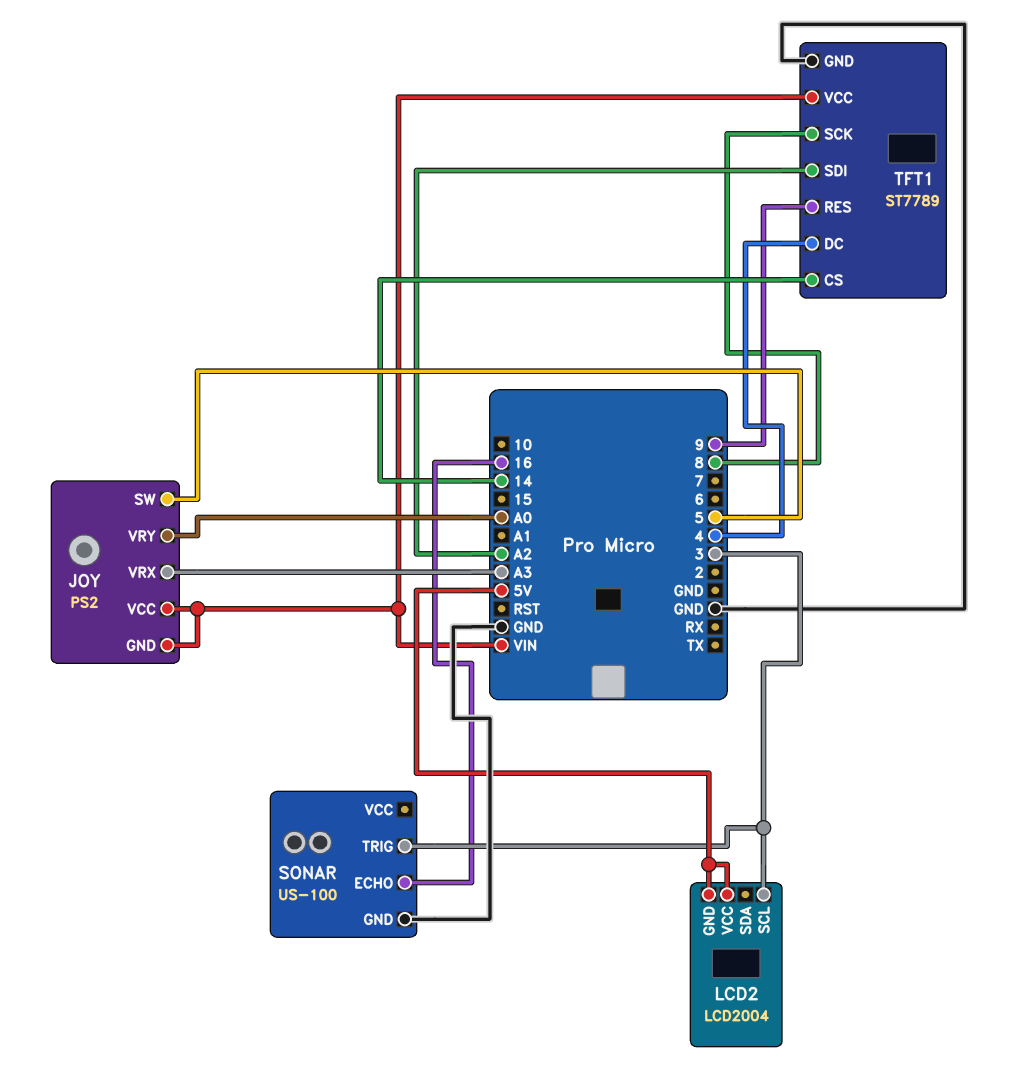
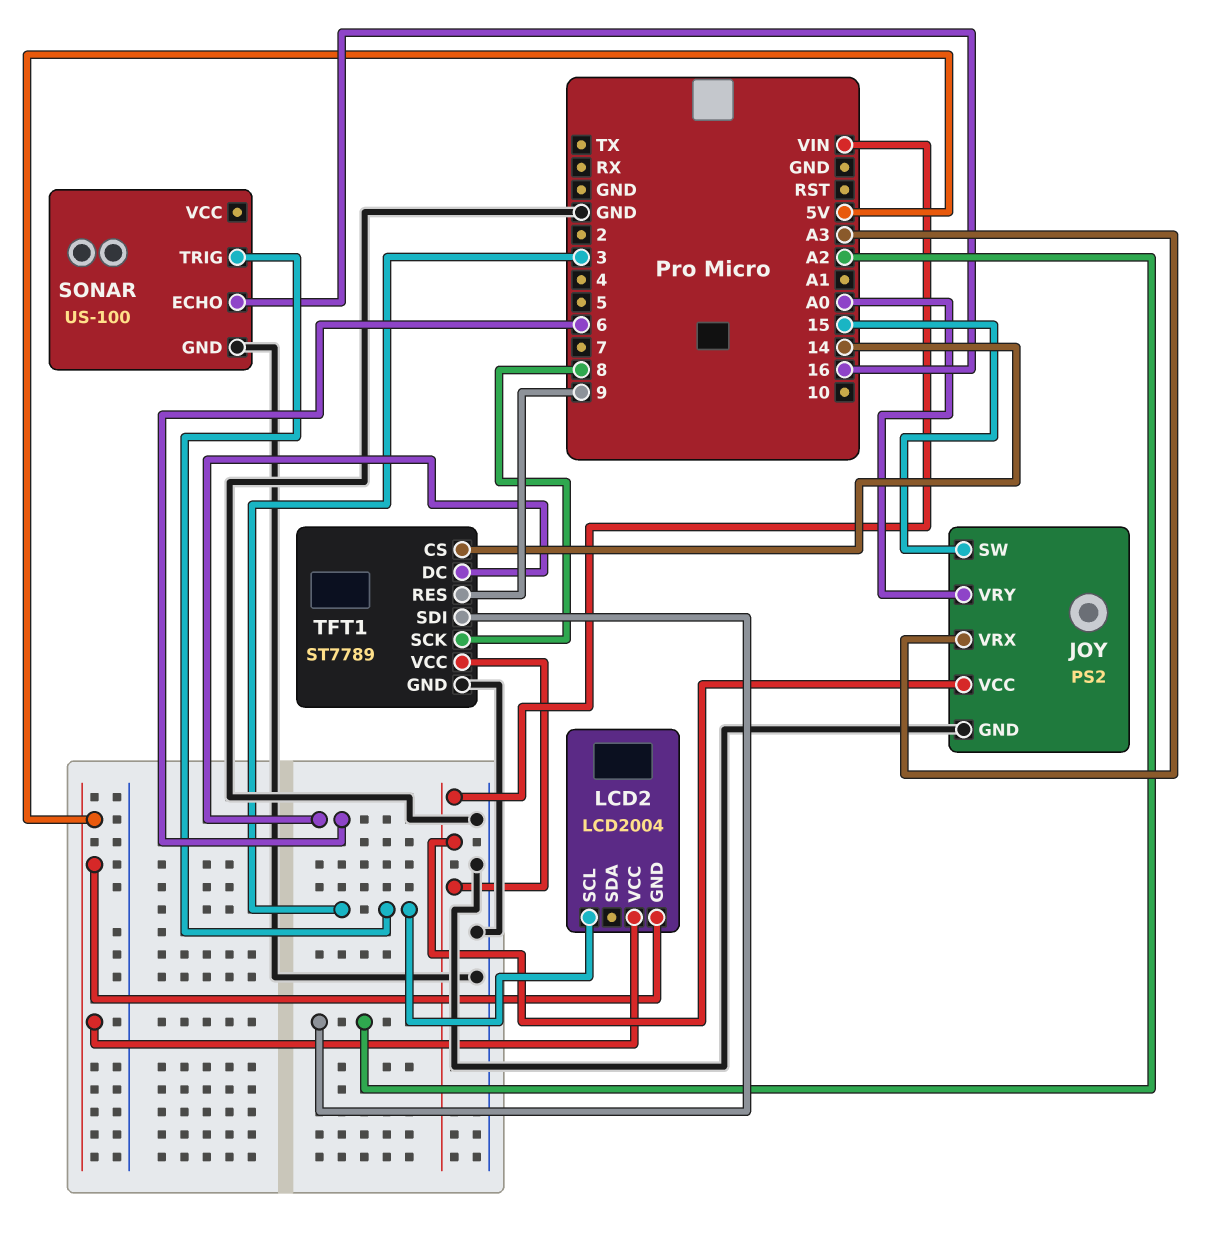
JOY pin GND: VIN -> GND
JOY pin SW: 5 -> 15
TFT1 pin DC: 4 -> 6

